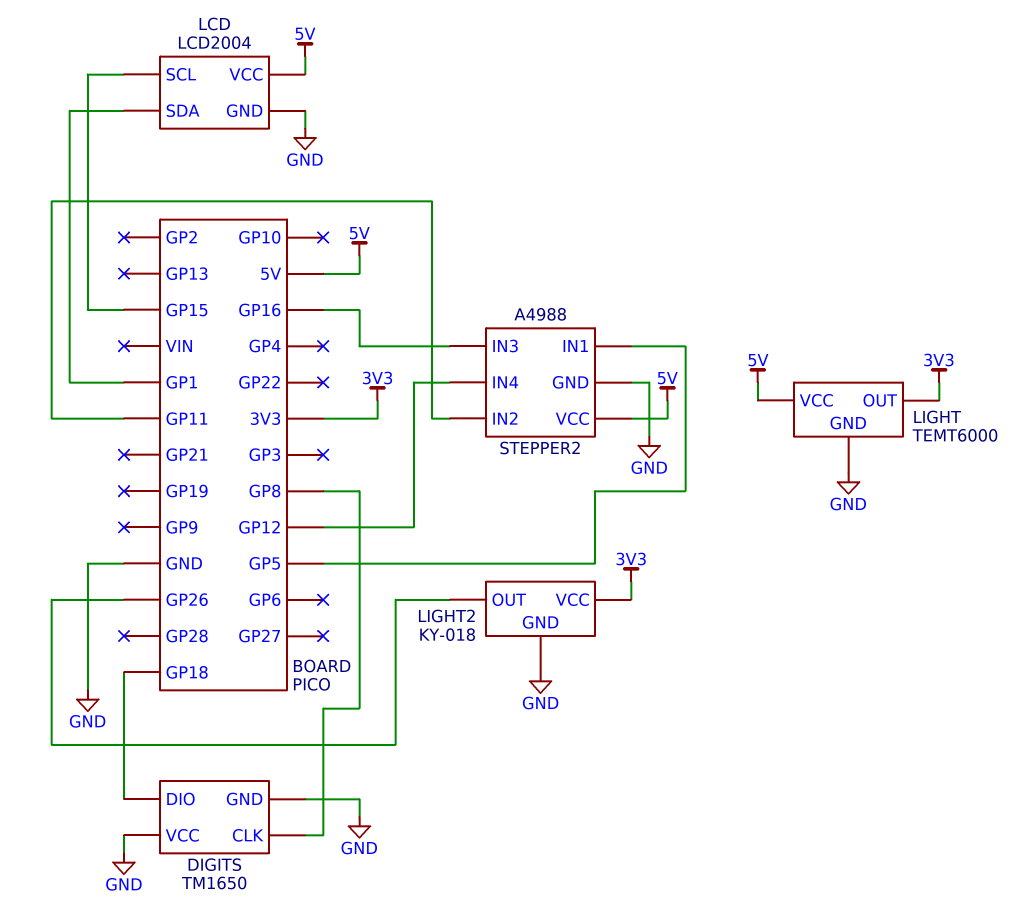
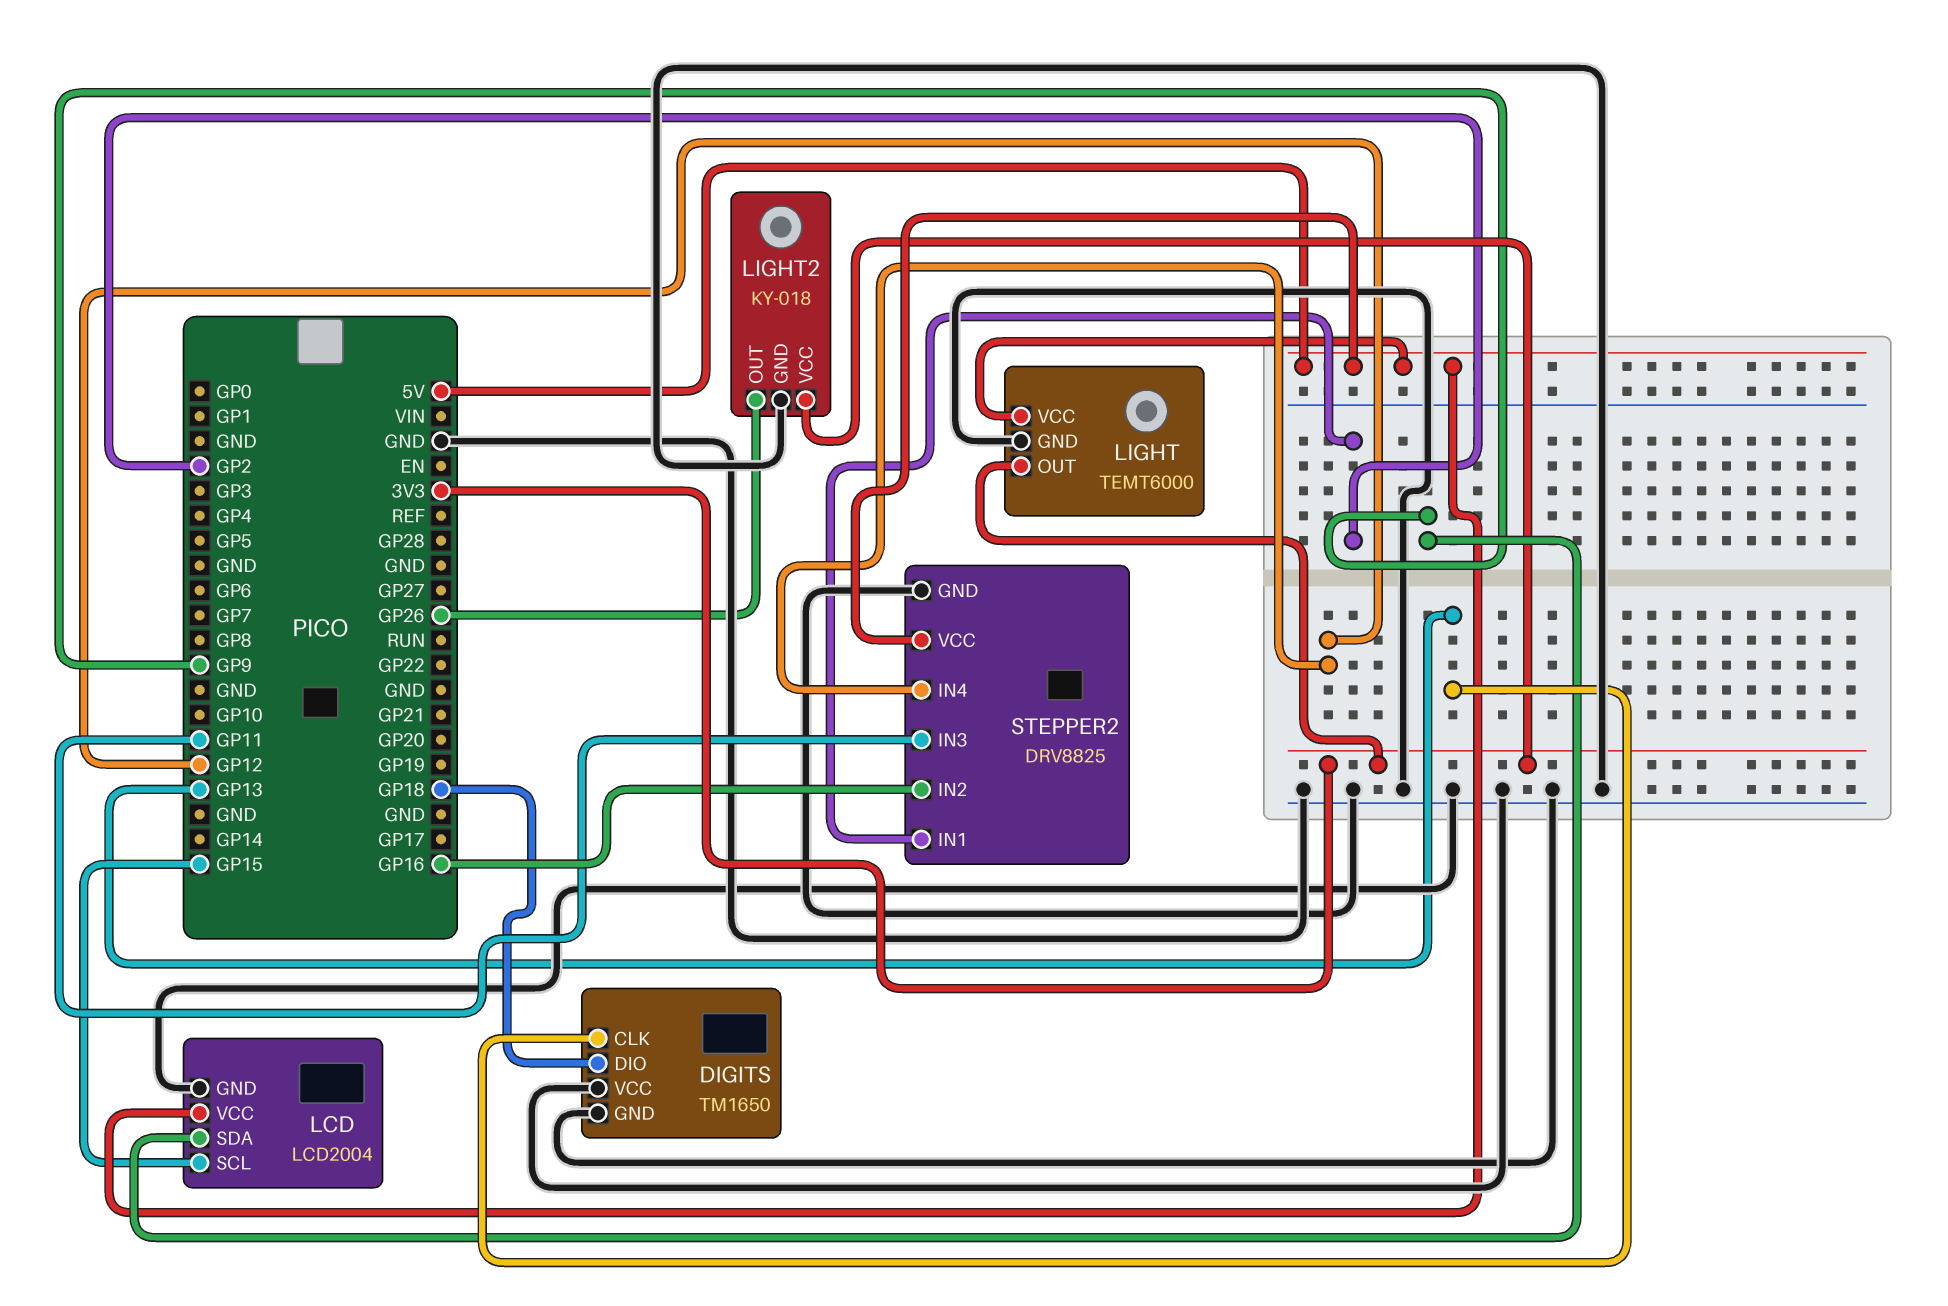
DIGITS pin CLK: GP8 -> GP13
LCD pin SDA: GP1 -> GP9
STEPPER2: A4988 -> DRV8825
STEPPER2 pin IN1: GP5 -> GP2
STEPPER2 pin IN2: GP11 -> GP16
STEPPER2 pin IN3: GP16 -> GP11

